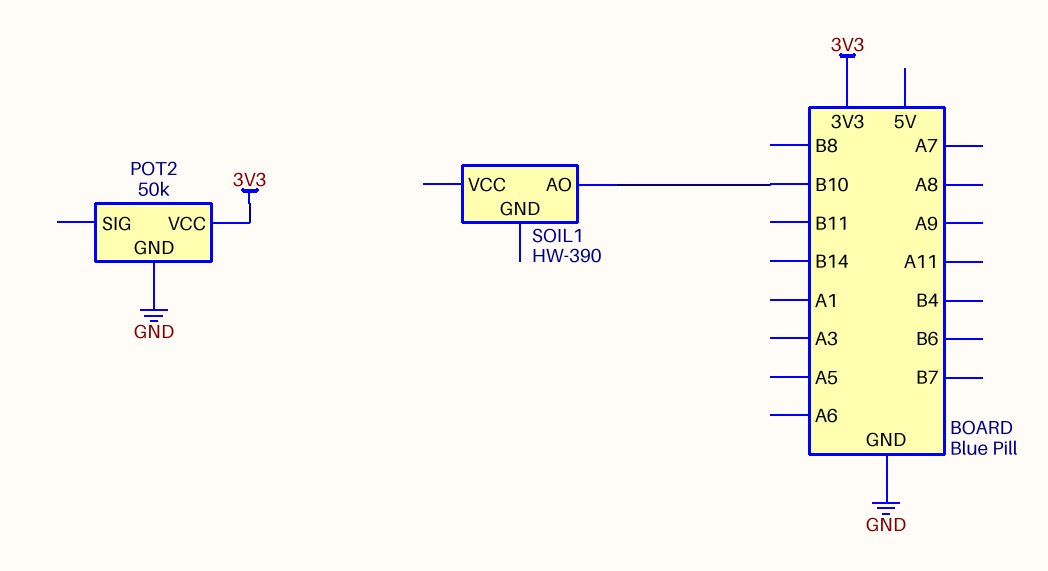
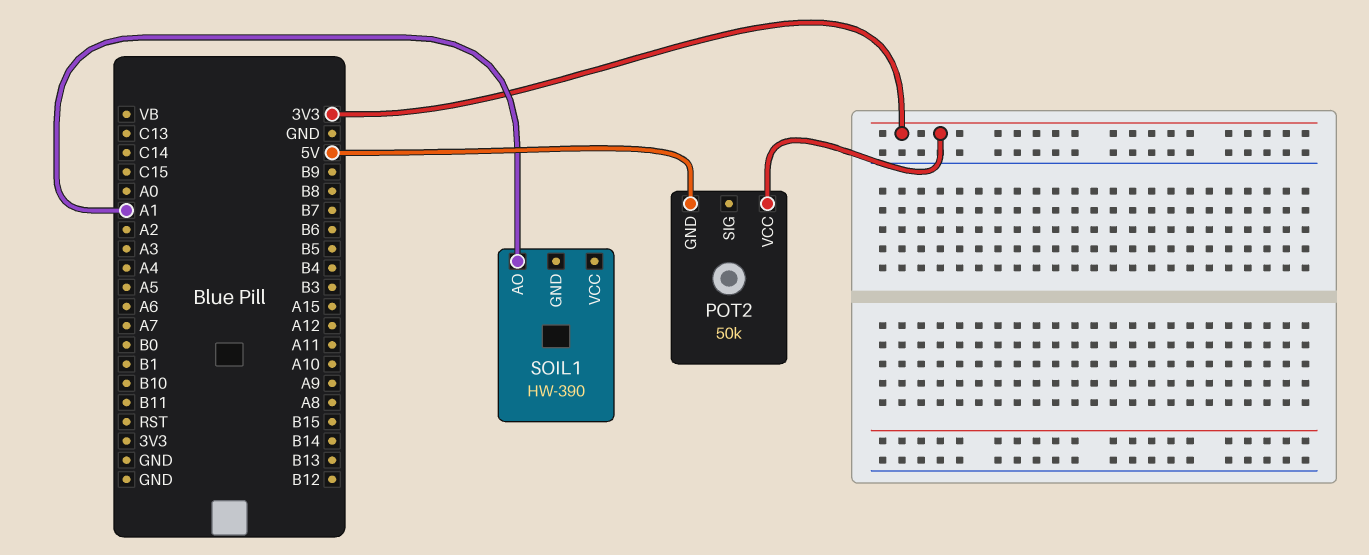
POT2 pin GND: GND -> 5V
SOIL1 pin AO: B10 -> A1

